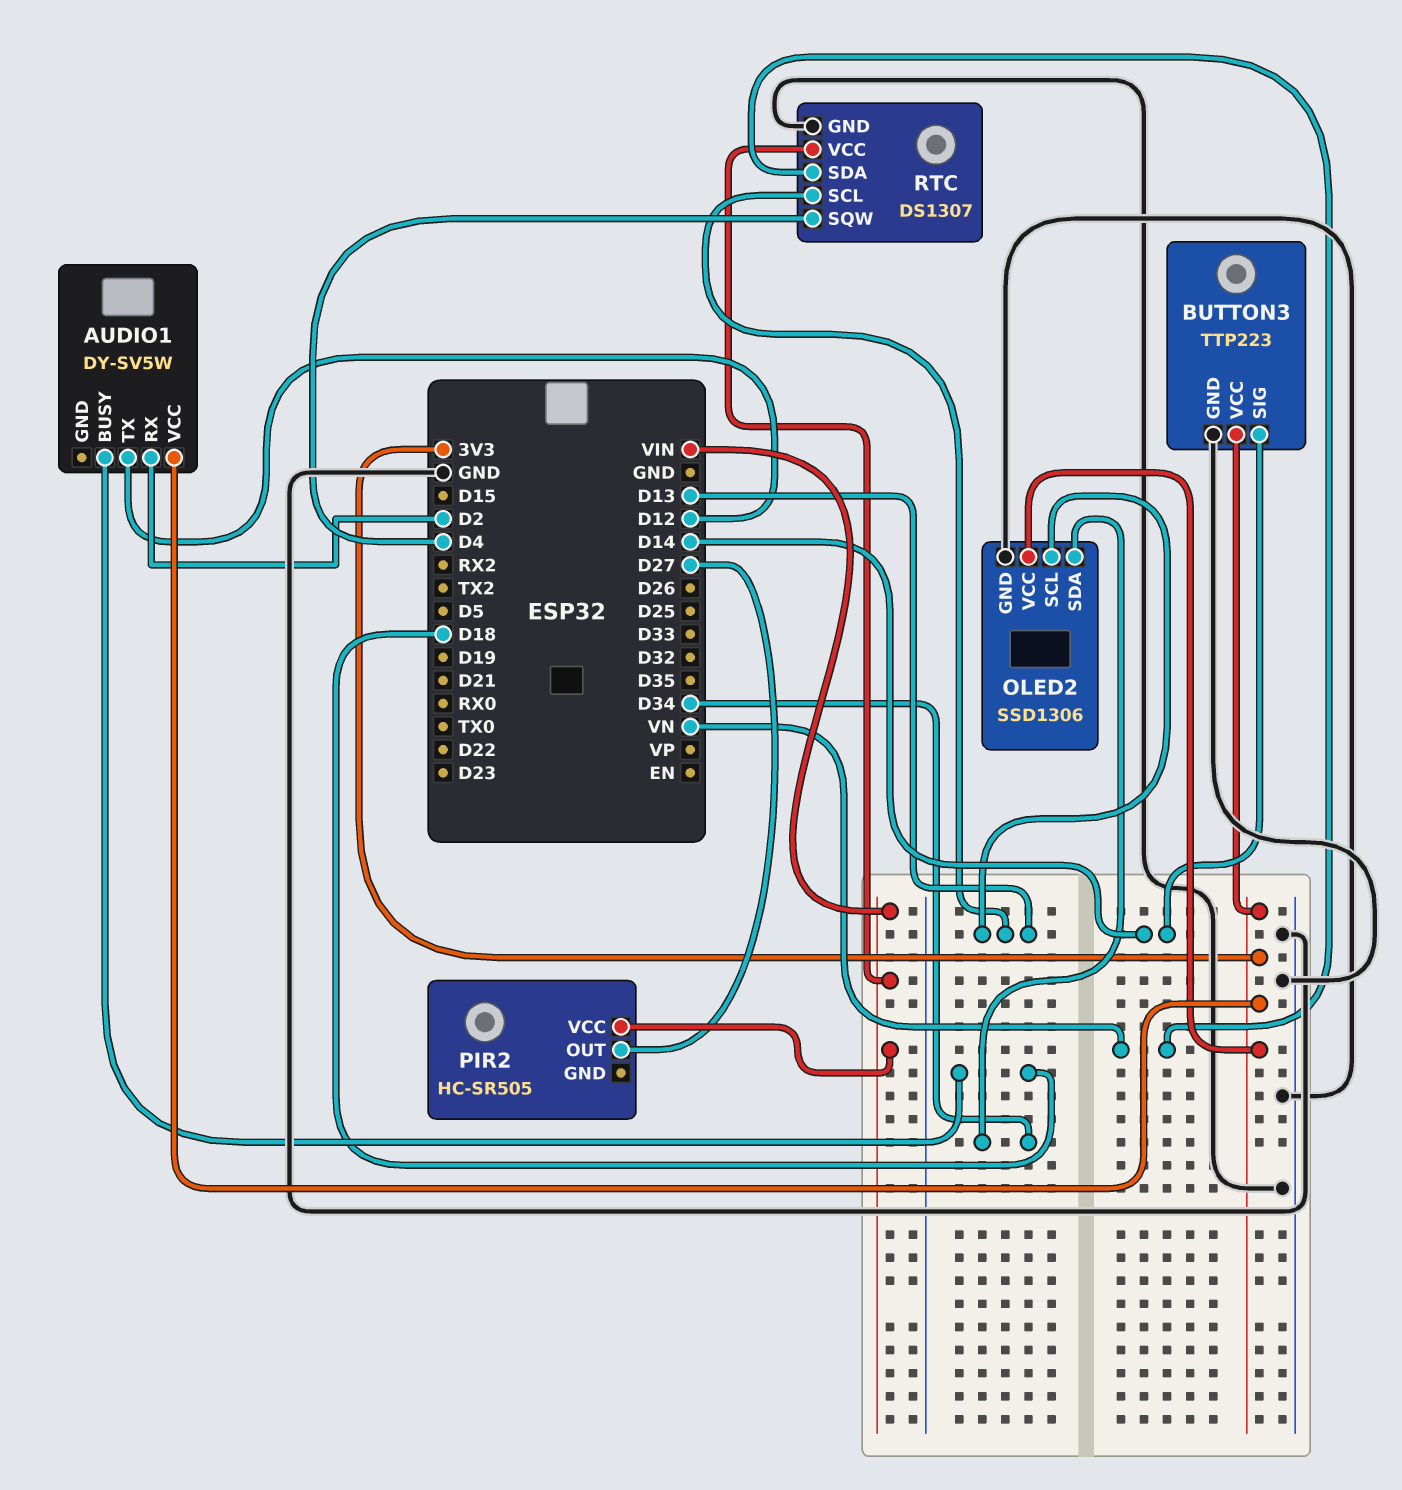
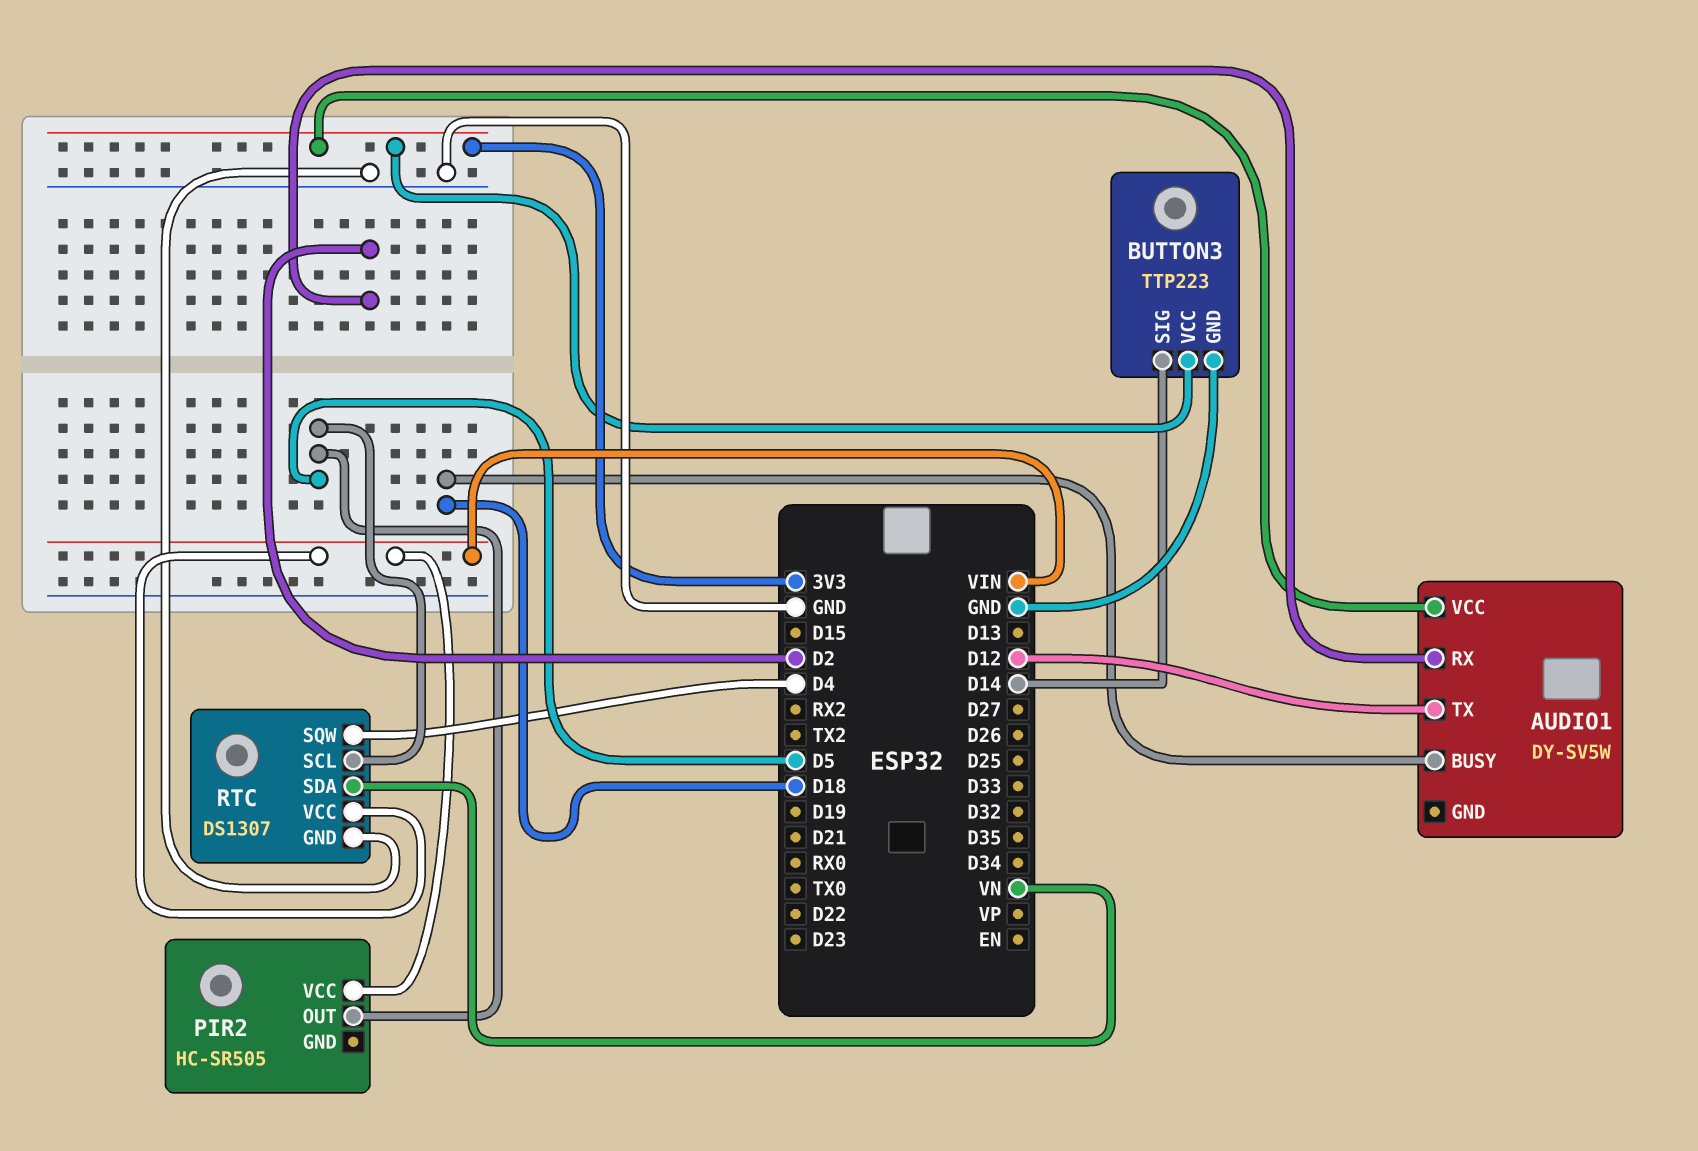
OLED2: SSD1306 -> none
OLED2 pin GND: GND -> none
OLED2 pin SCL: D13 -> none
OLED2 pin SDA: D34 -> none
OLED2 pin VCC: 3V3 -> none
PIR2 pin OUT: D27 -> D5
RTC pin SCL: D13 -> D5

